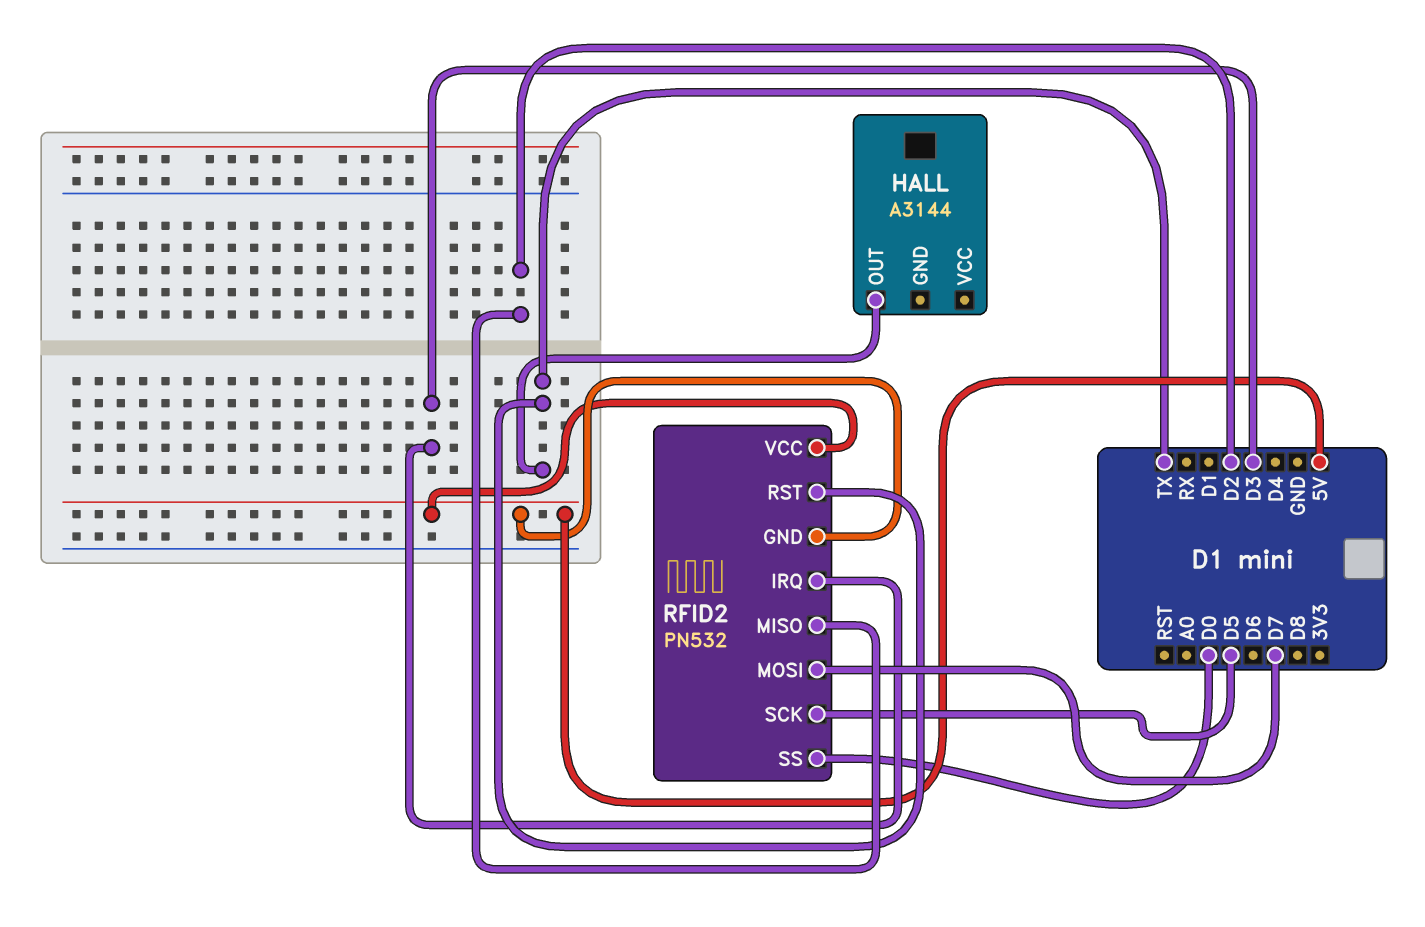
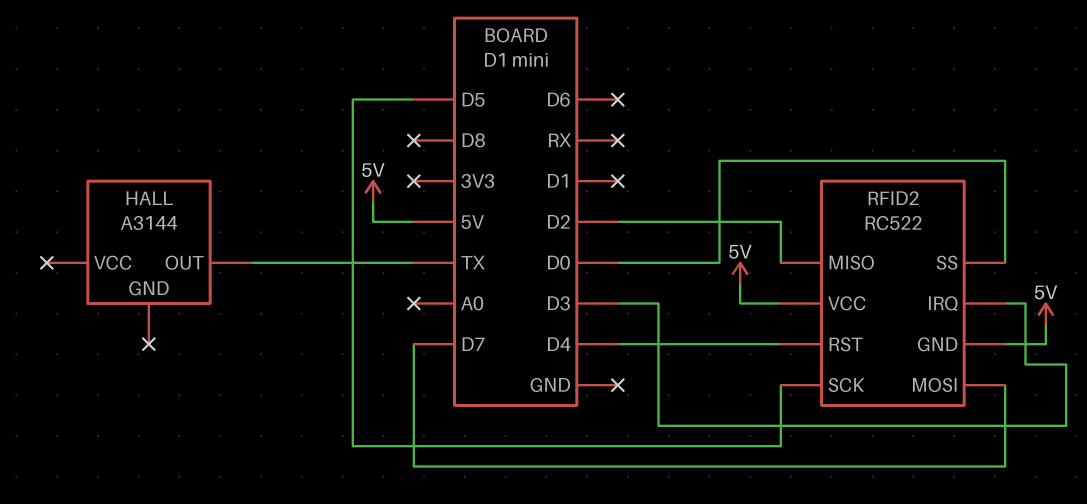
RFID2: PN532 -> RC522
RFID2 pin RST: TX -> D4

